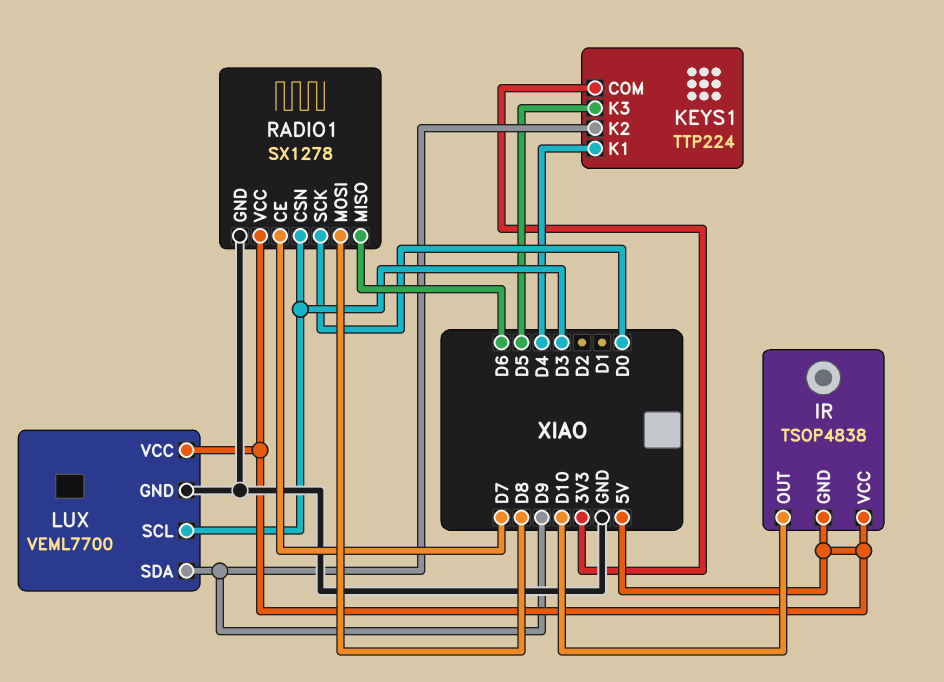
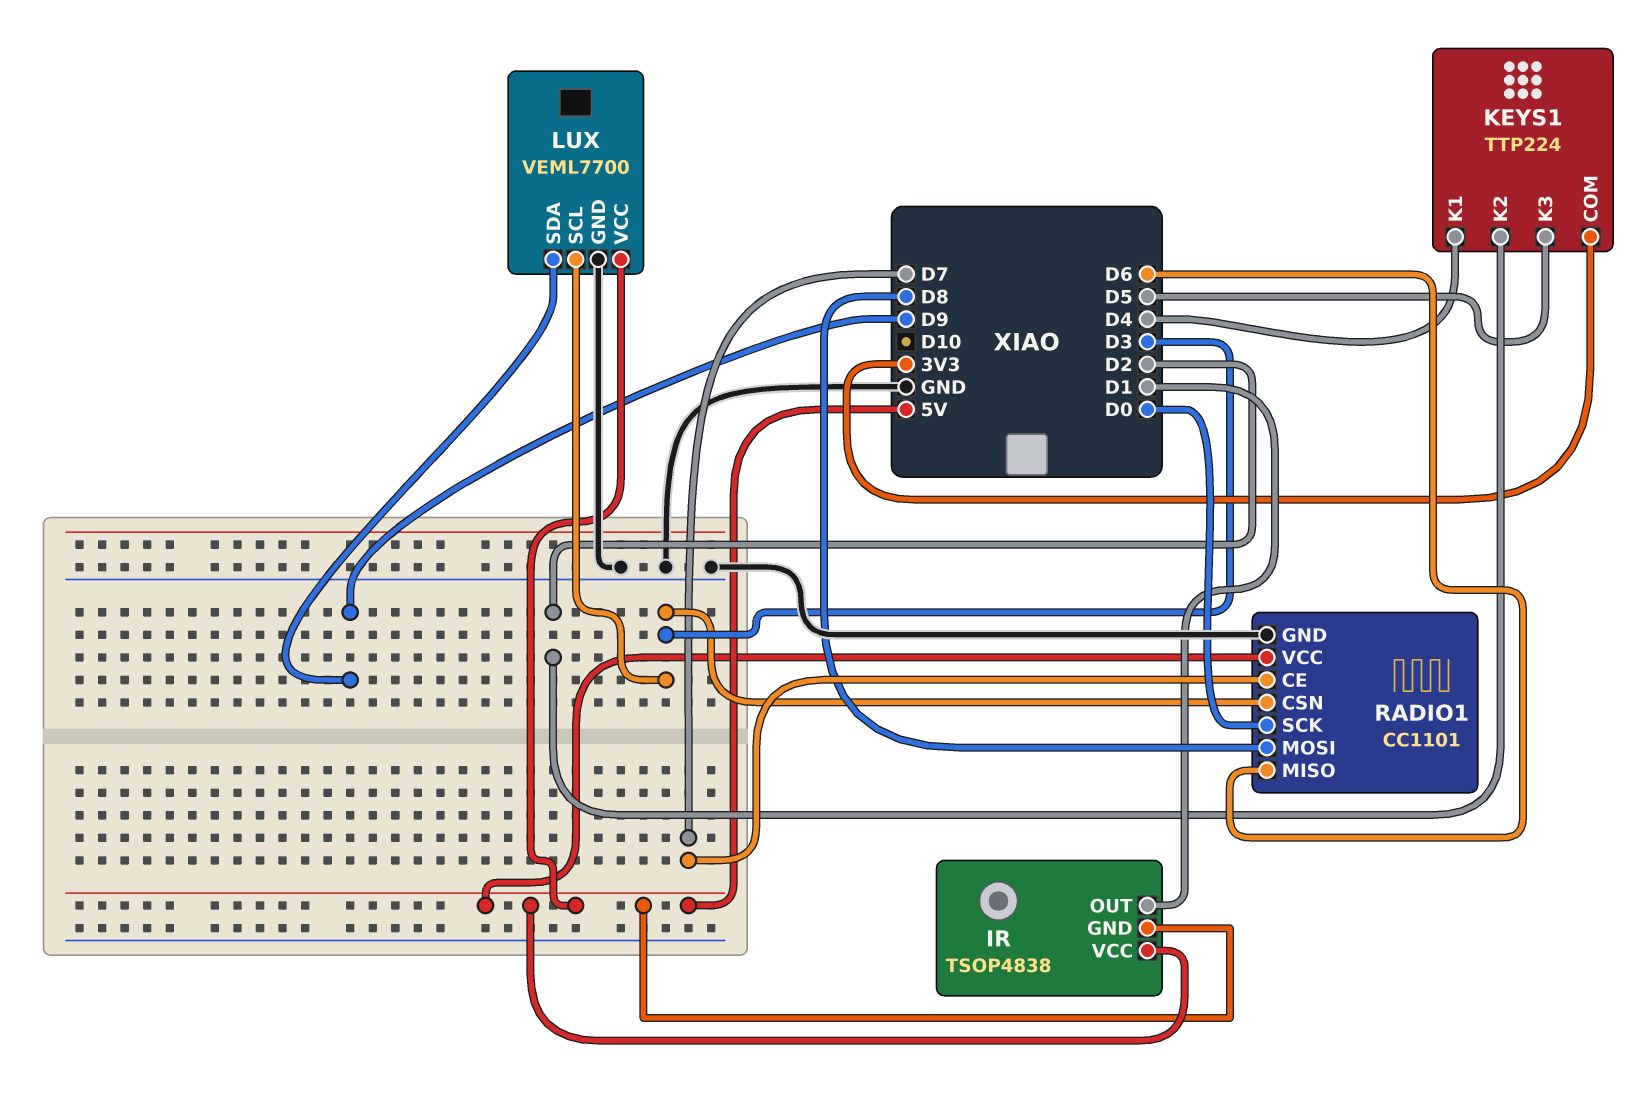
IR pin OUT: D10 -> D1
KEYS1 pin K2: D9 -> D2
RADIO1: SX1278 -> CC1101

